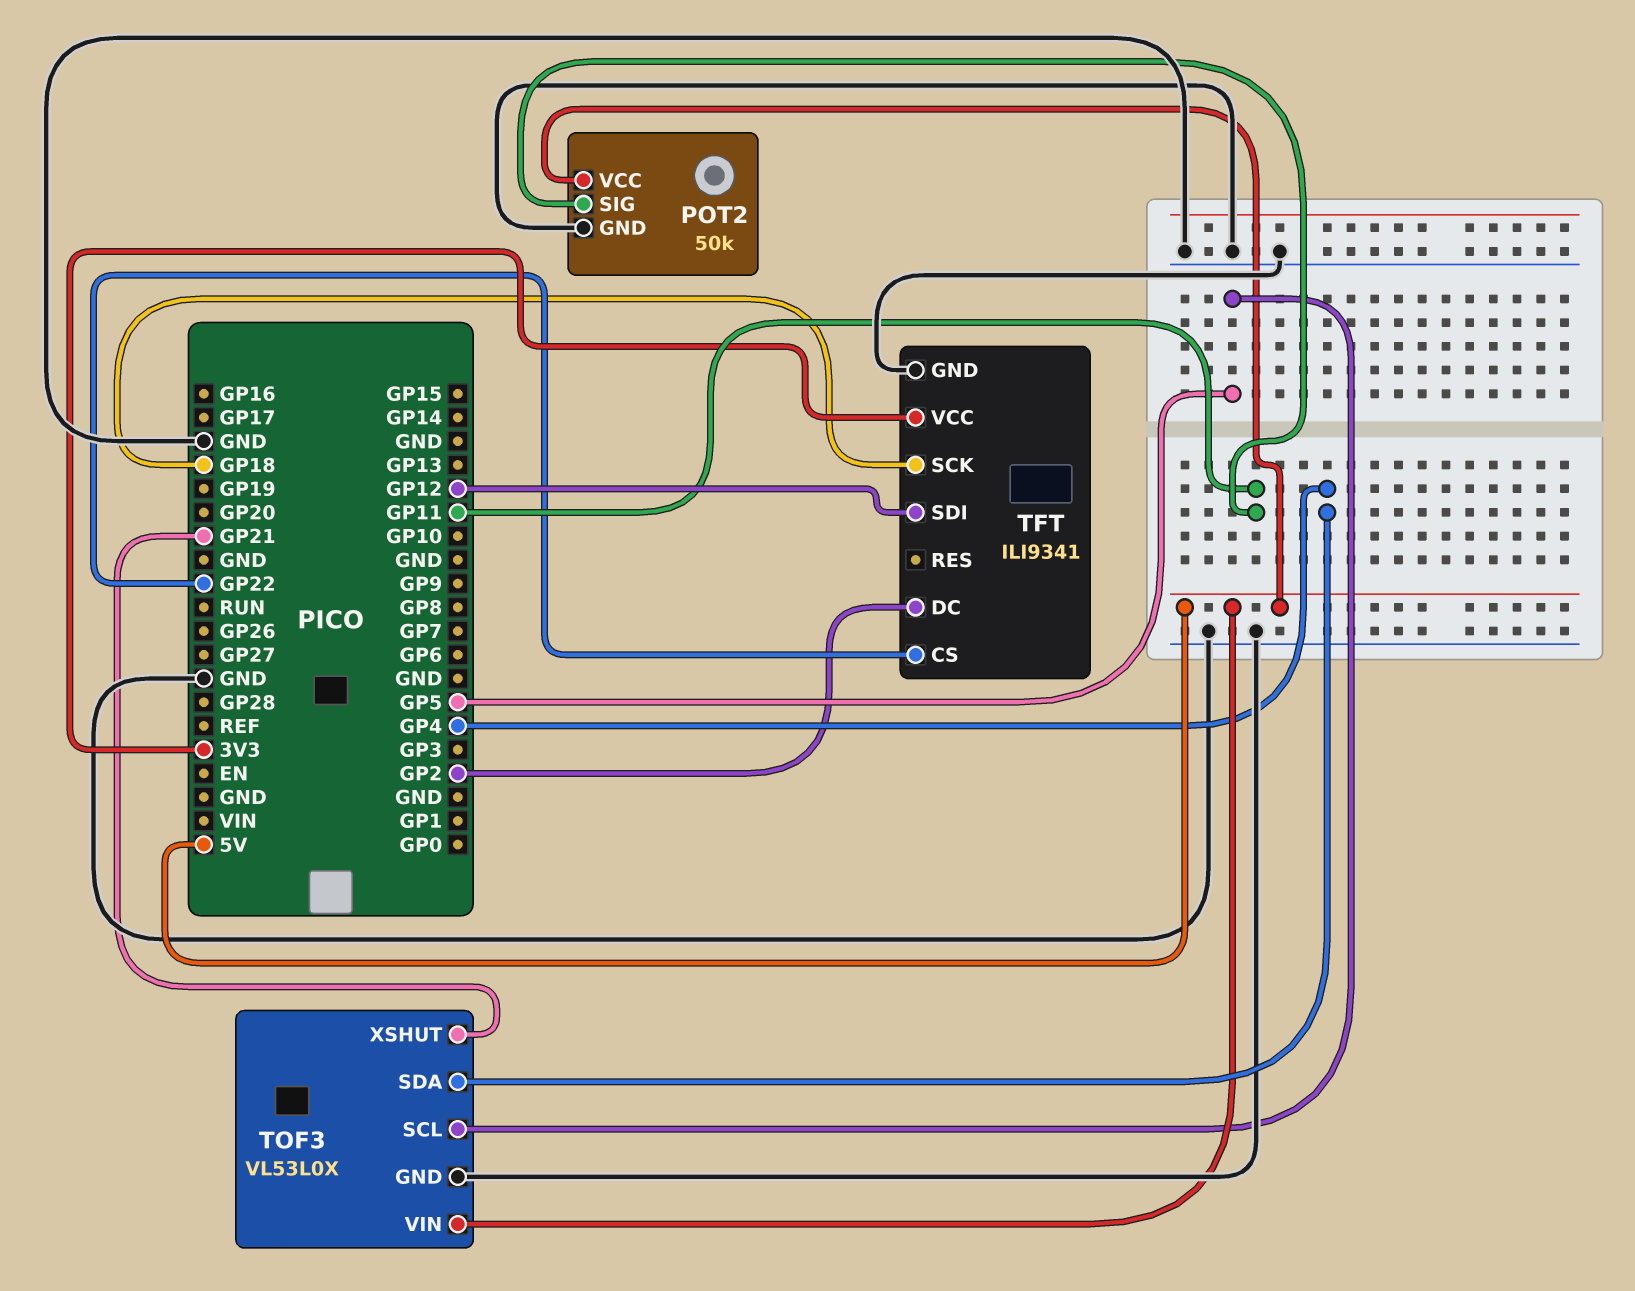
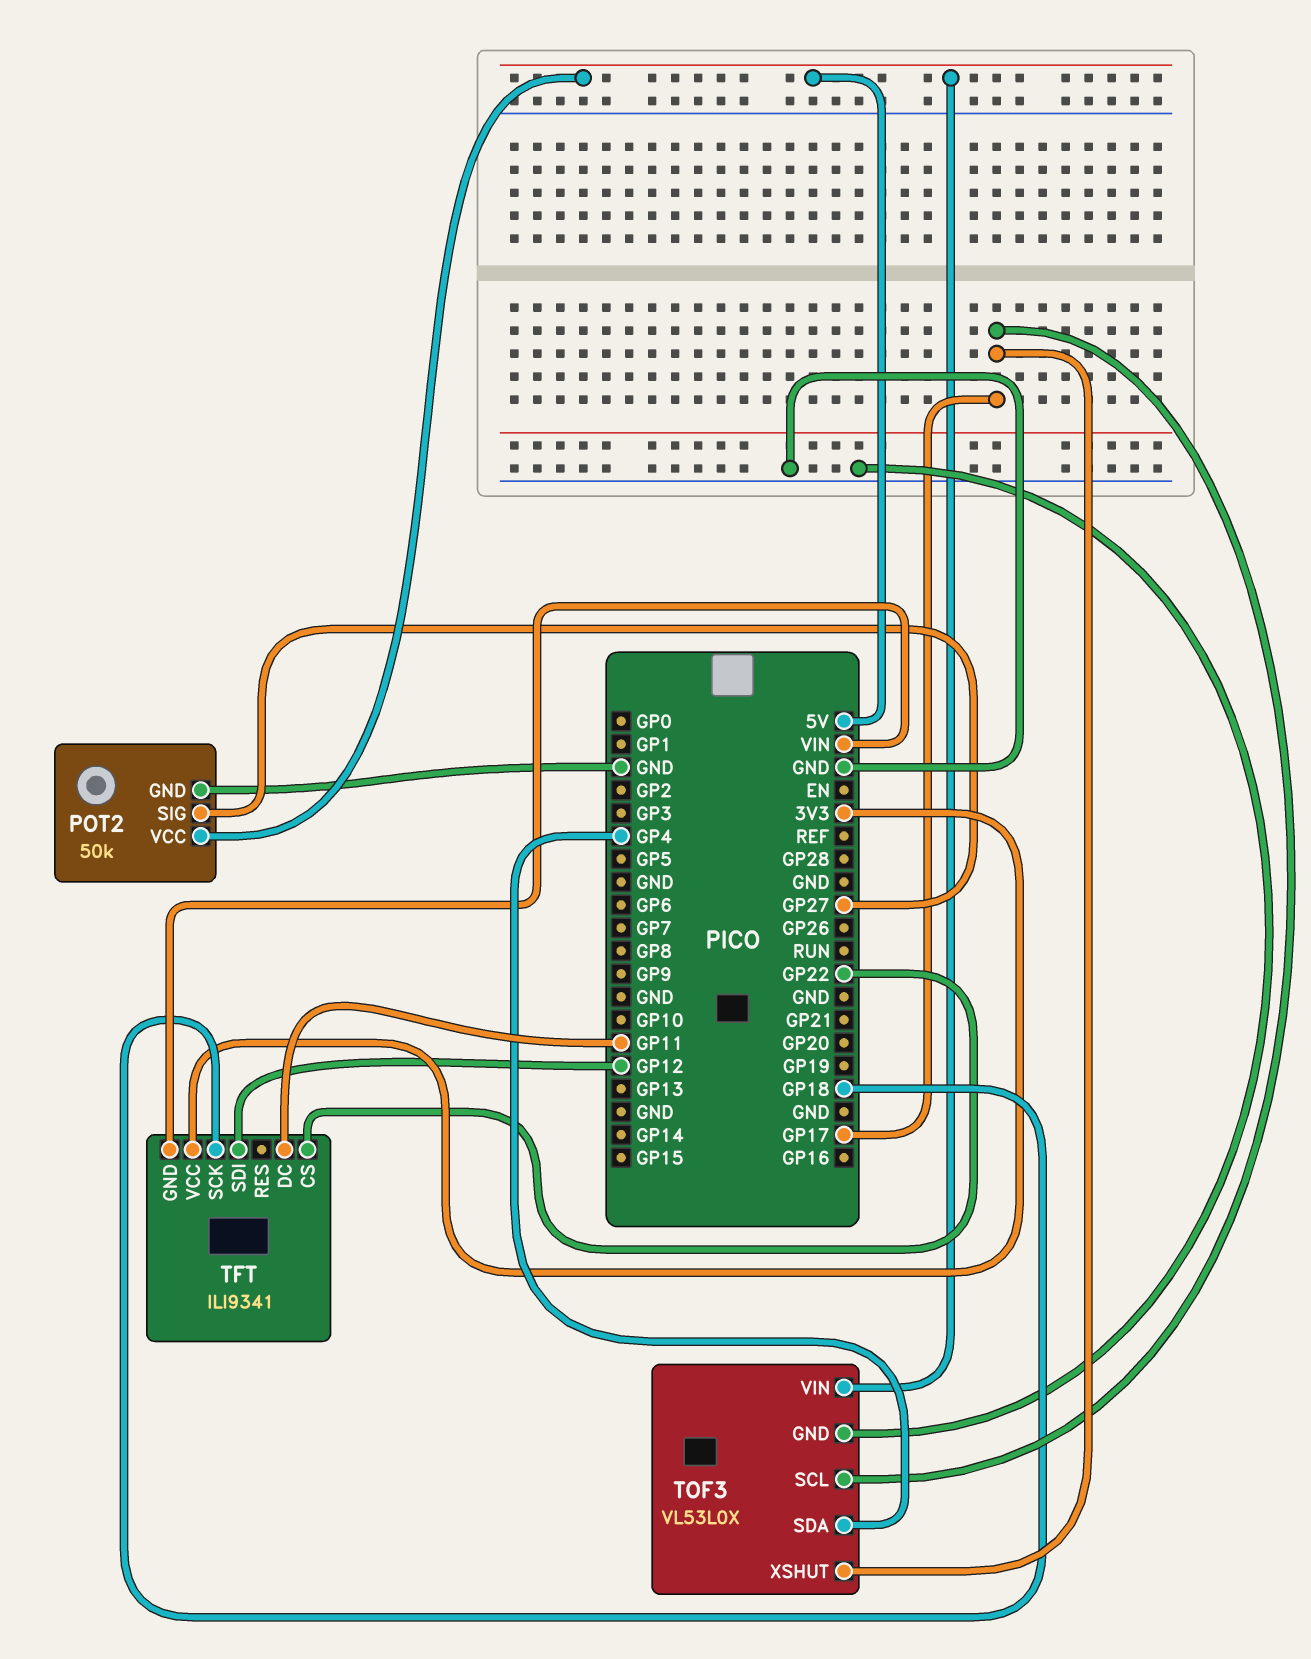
POT2 pin SIG: GP11 -> GP27
TFT pin DC: GP2 -> GP11
TFT pin GND: GND -> VIN
TOF3 pin SCL: GP5 -> GP17
TOF3 pin XSHUT: GP21 -> GP17

